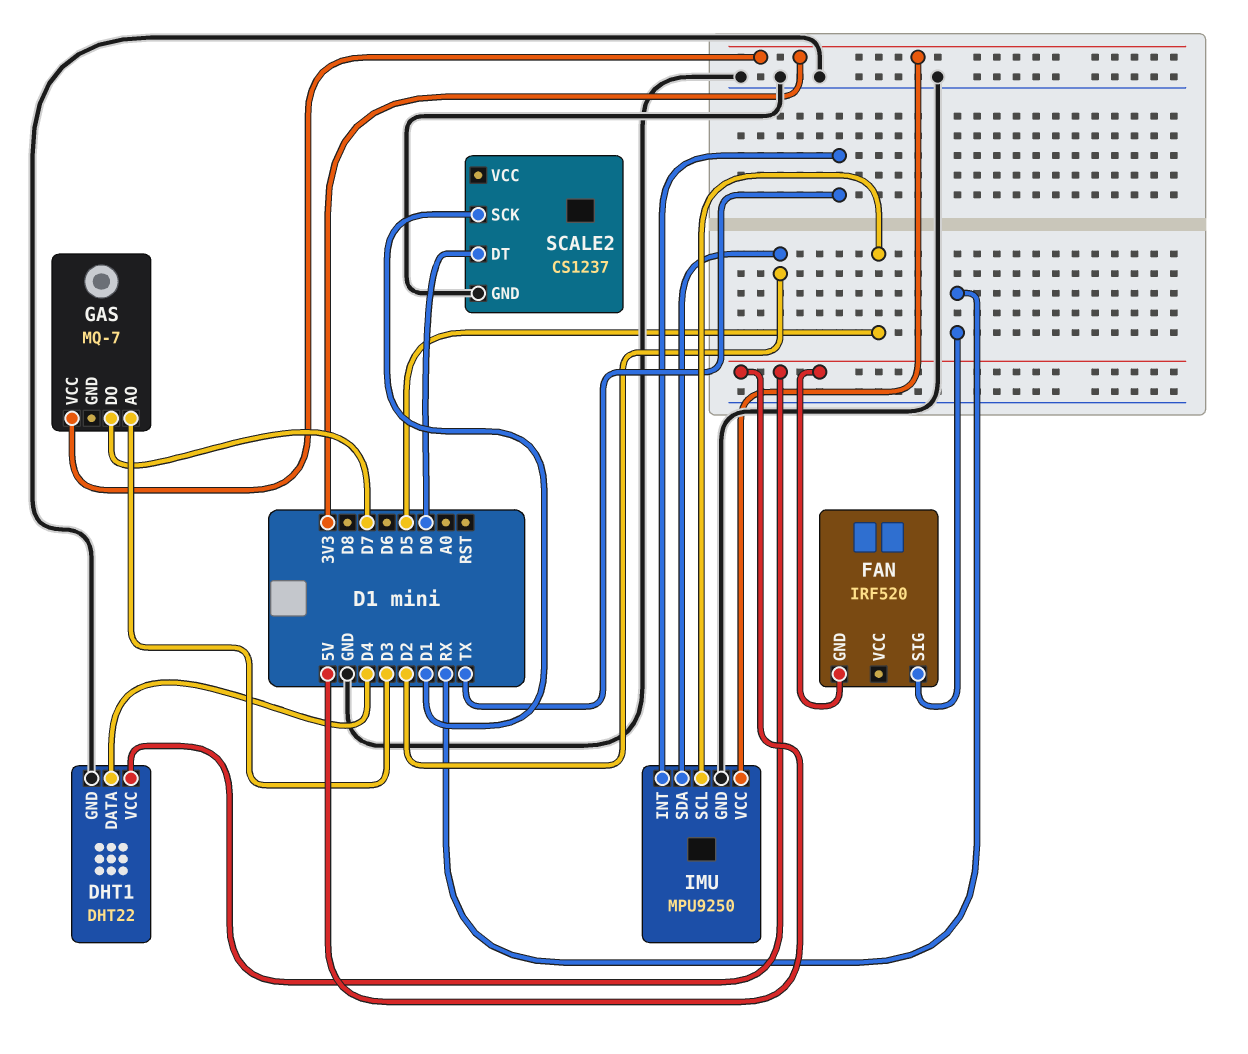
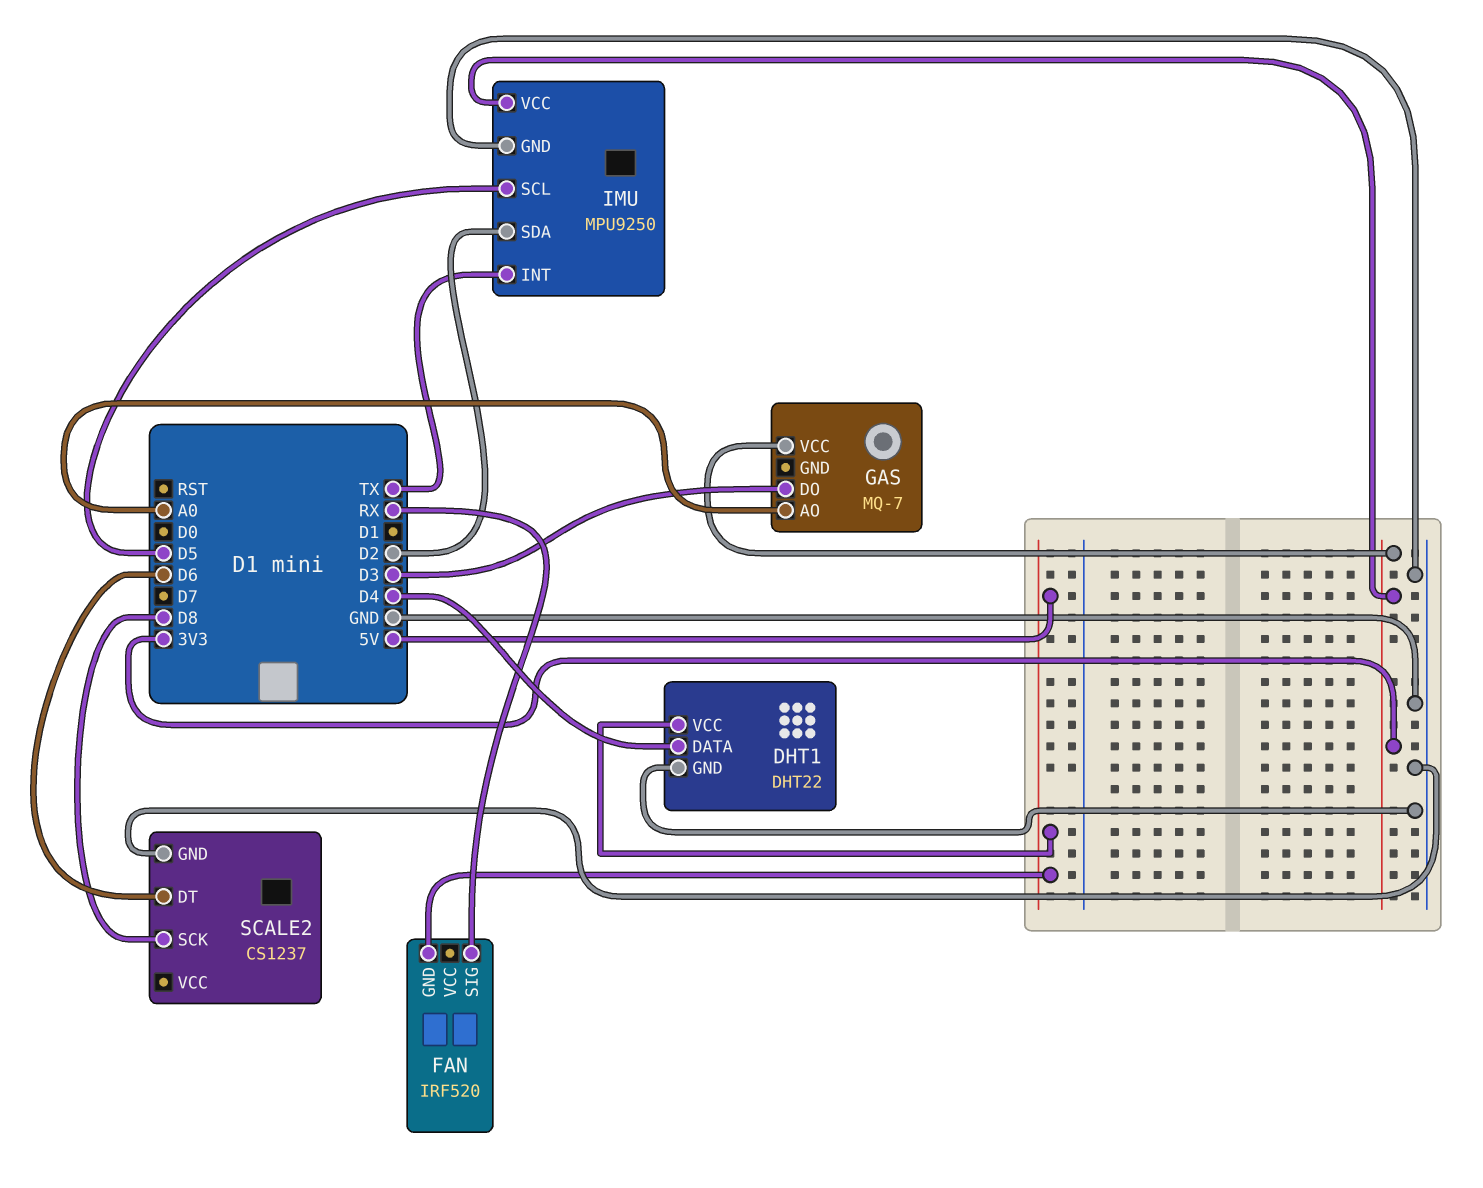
GAS pin AO: D3 -> A0
GAS pin DO: D7 -> D3
SCALE2 pin DT: D0 -> D6
SCALE2 pin SCK: D1 -> D8

